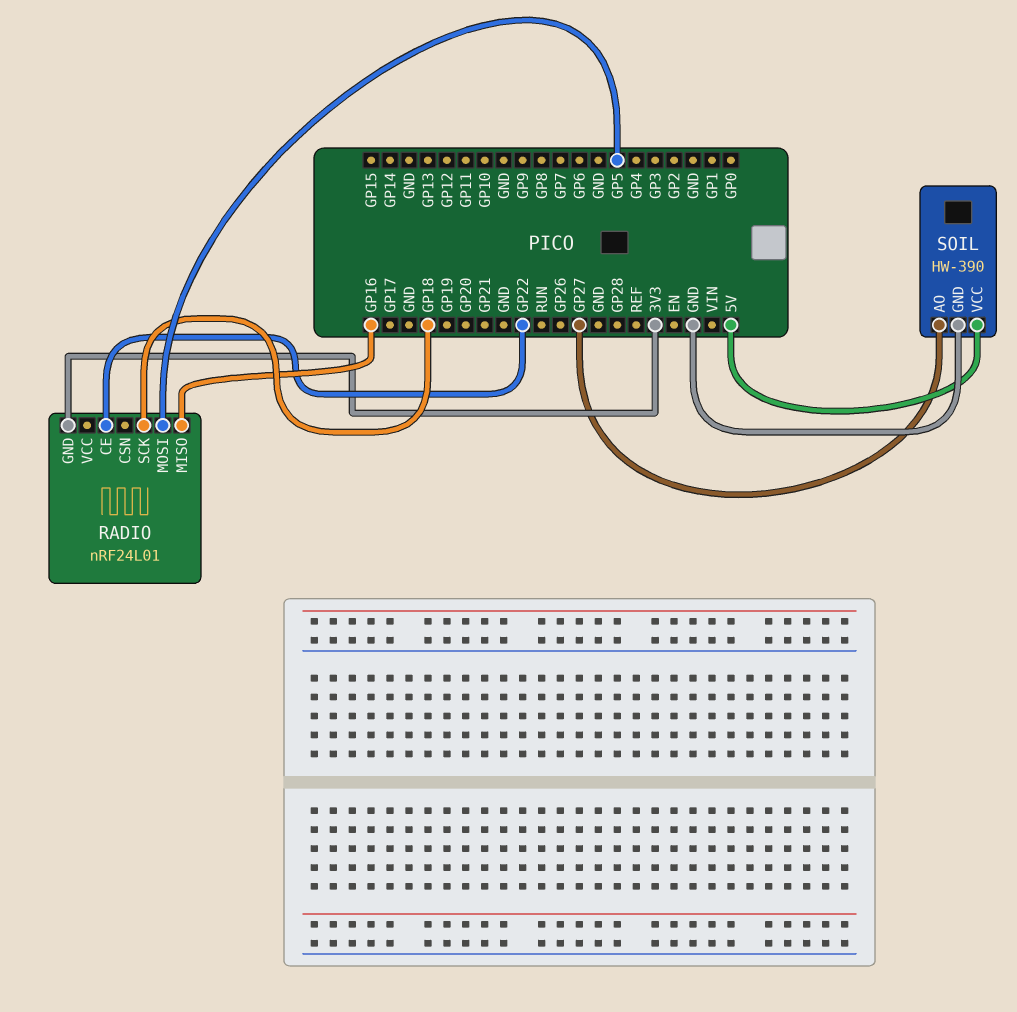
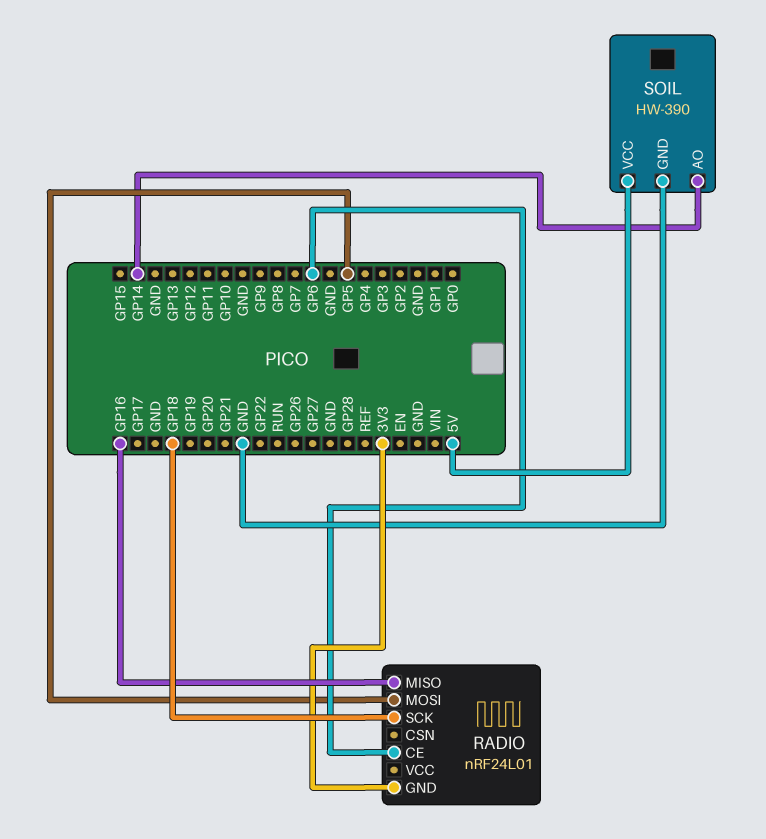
RADIO pin CE: GP22 -> GP6
SOIL pin AO: GP27 -> GP14

